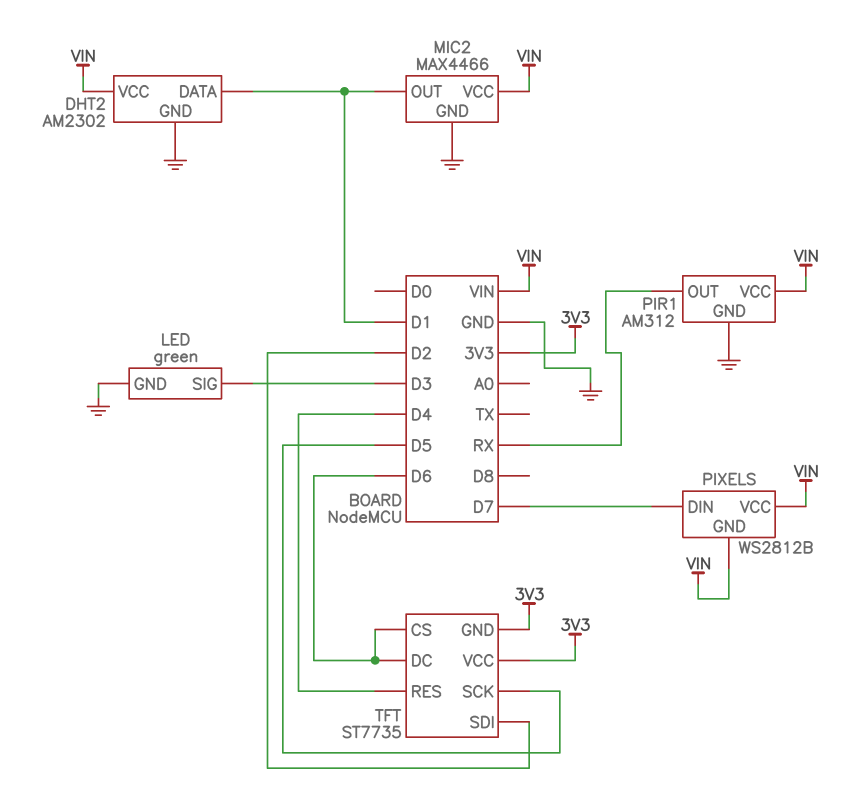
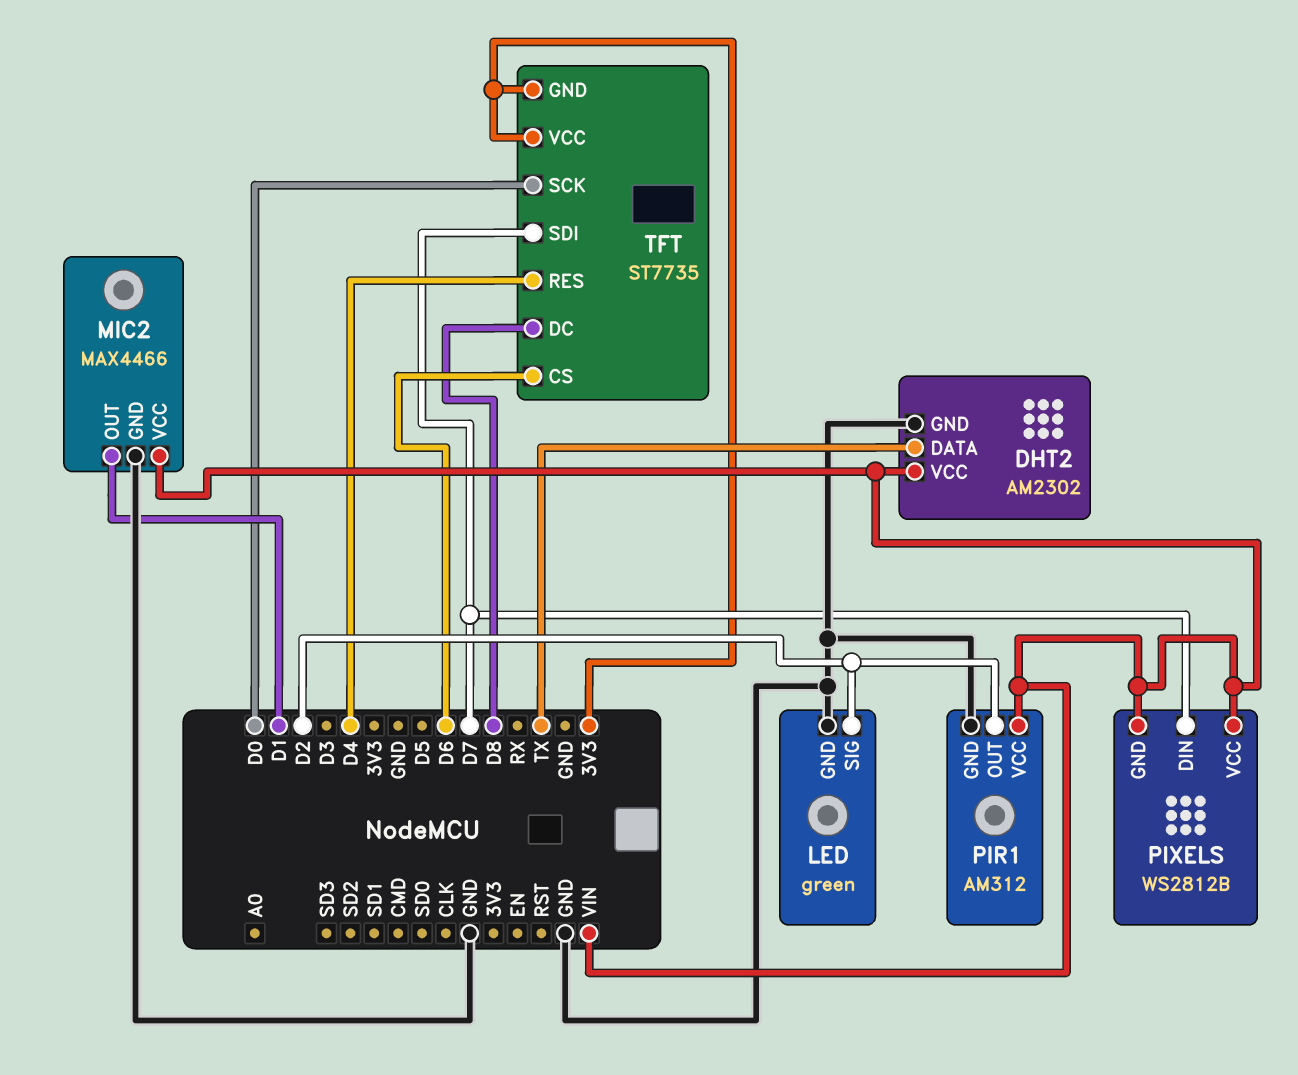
DHT2 pin DATA: D1 -> TX
LED pin SIG: D3 -> D2
PIR1 pin OUT: RX -> D2
TFT pin DC: D6 -> D8
TFT pin SCK: D5 -> D0
TFT pin SDI: D2 -> D7

